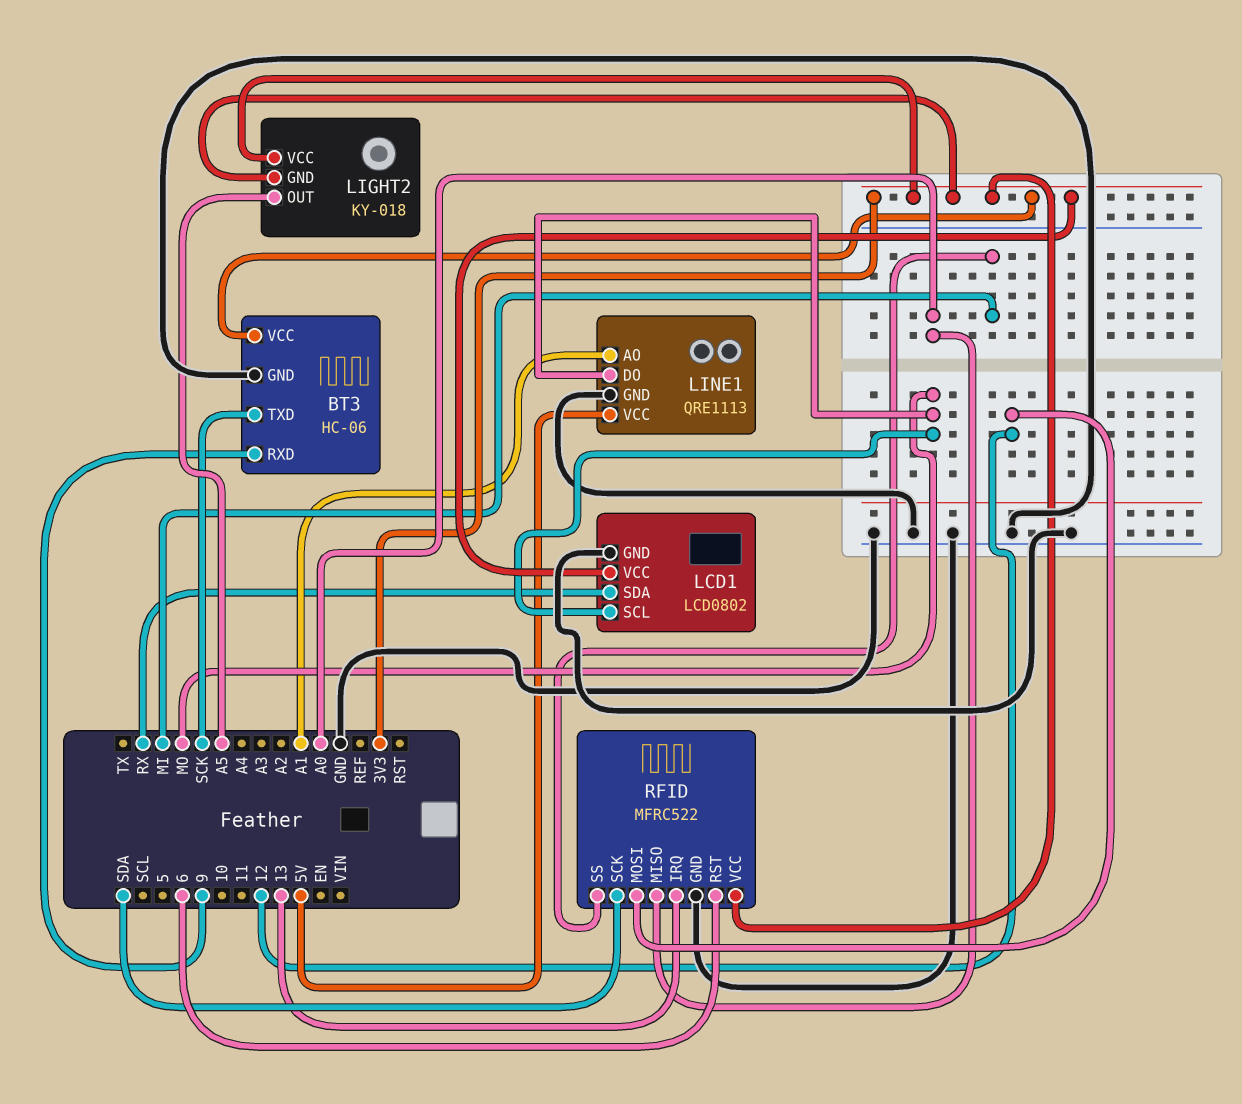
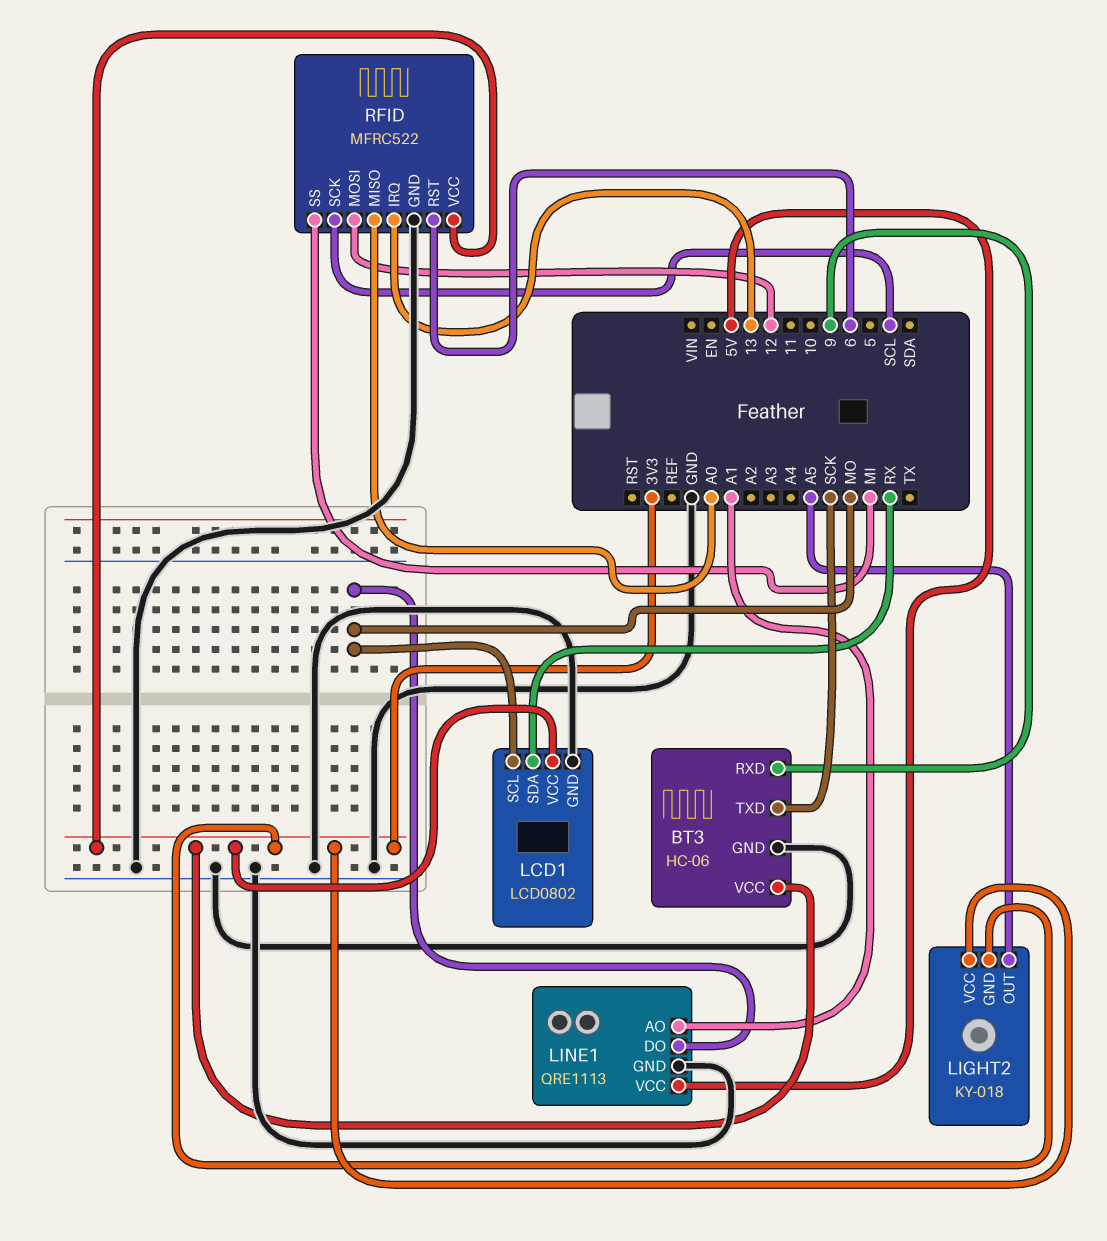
RFID pin SCK: SDA -> SCL

